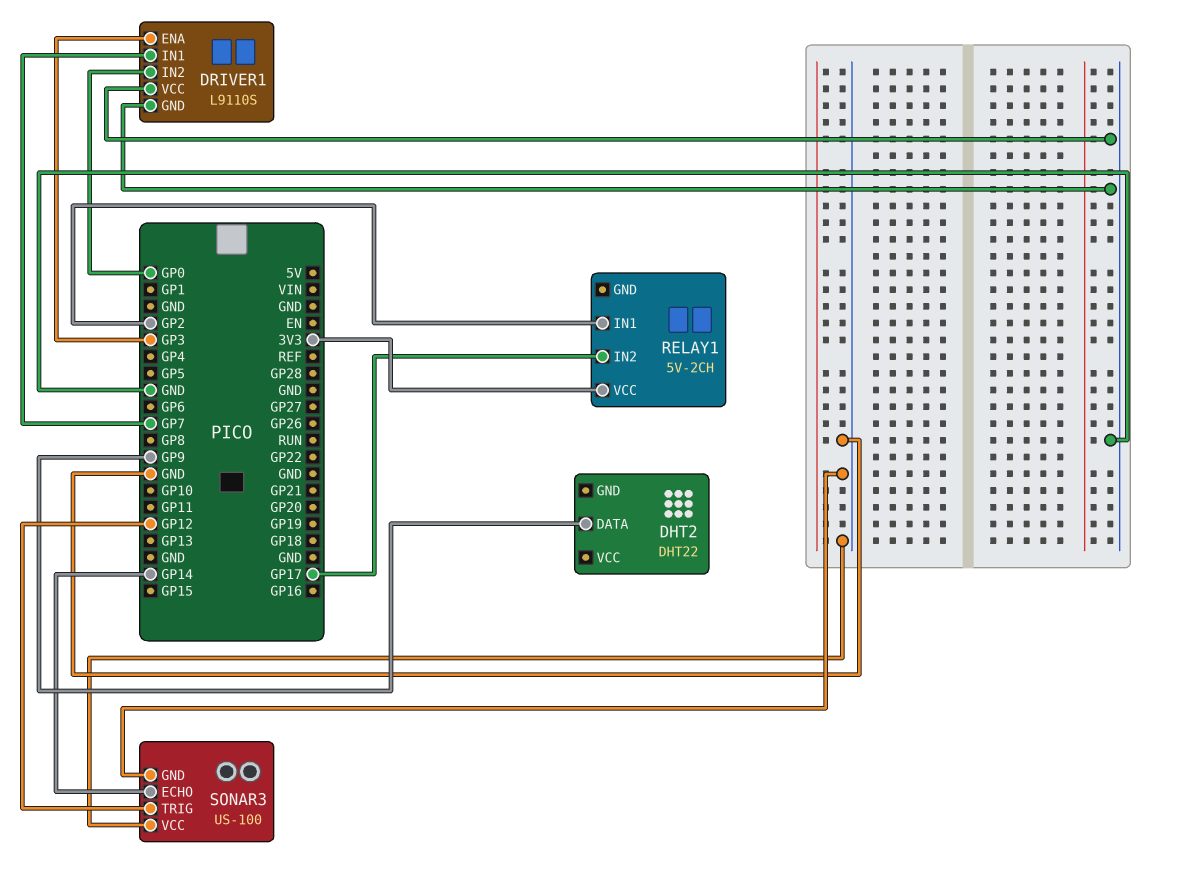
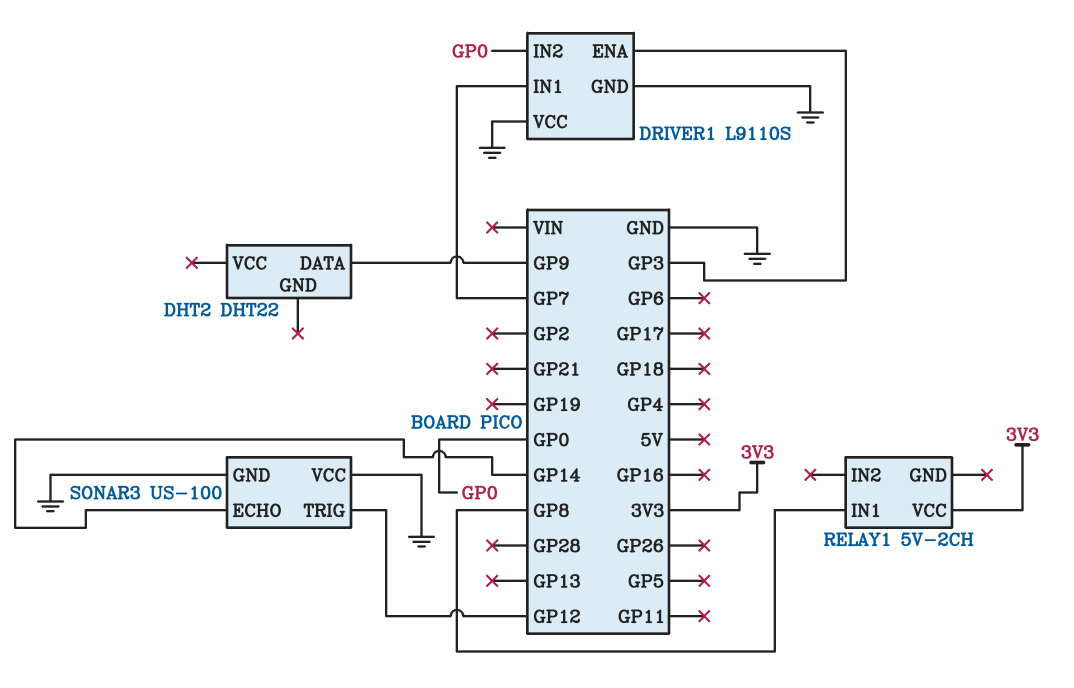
RELAY1 pin IN1: GP2 -> GP8
RELAY1 pin IN2: GP17 -> none

